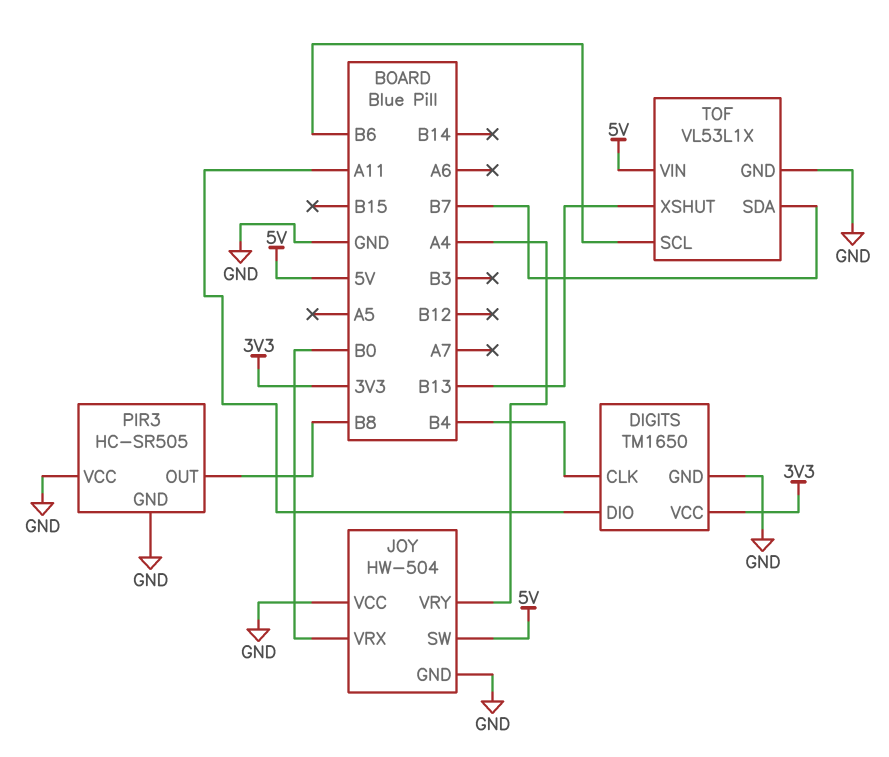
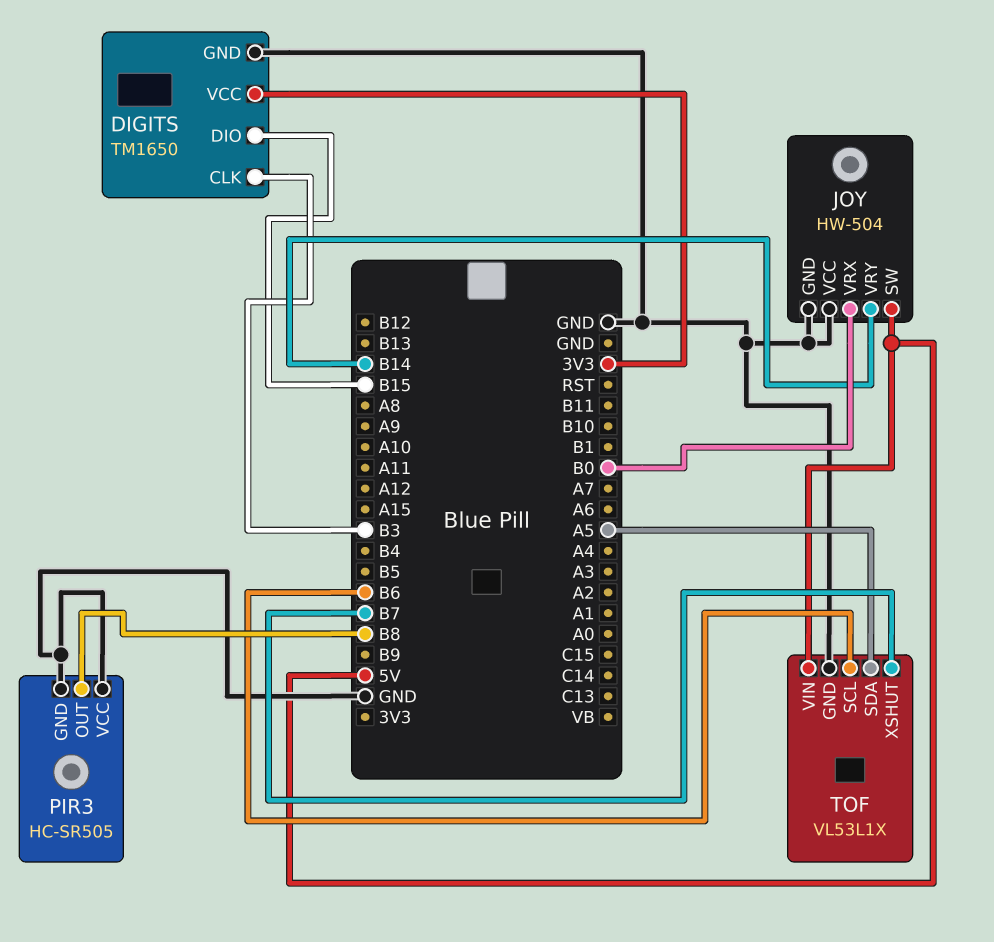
DIGITS pin CLK: B4 -> B3
DIGITS pin DIO: A11 -> B15
JOY pin VRY: A4 -> B14
TOF pin SDA: B7 -> A5
TOF pin XSHUT: B13 -> B7

